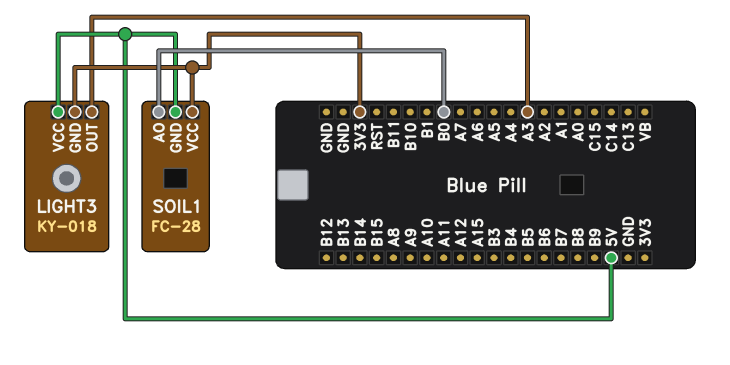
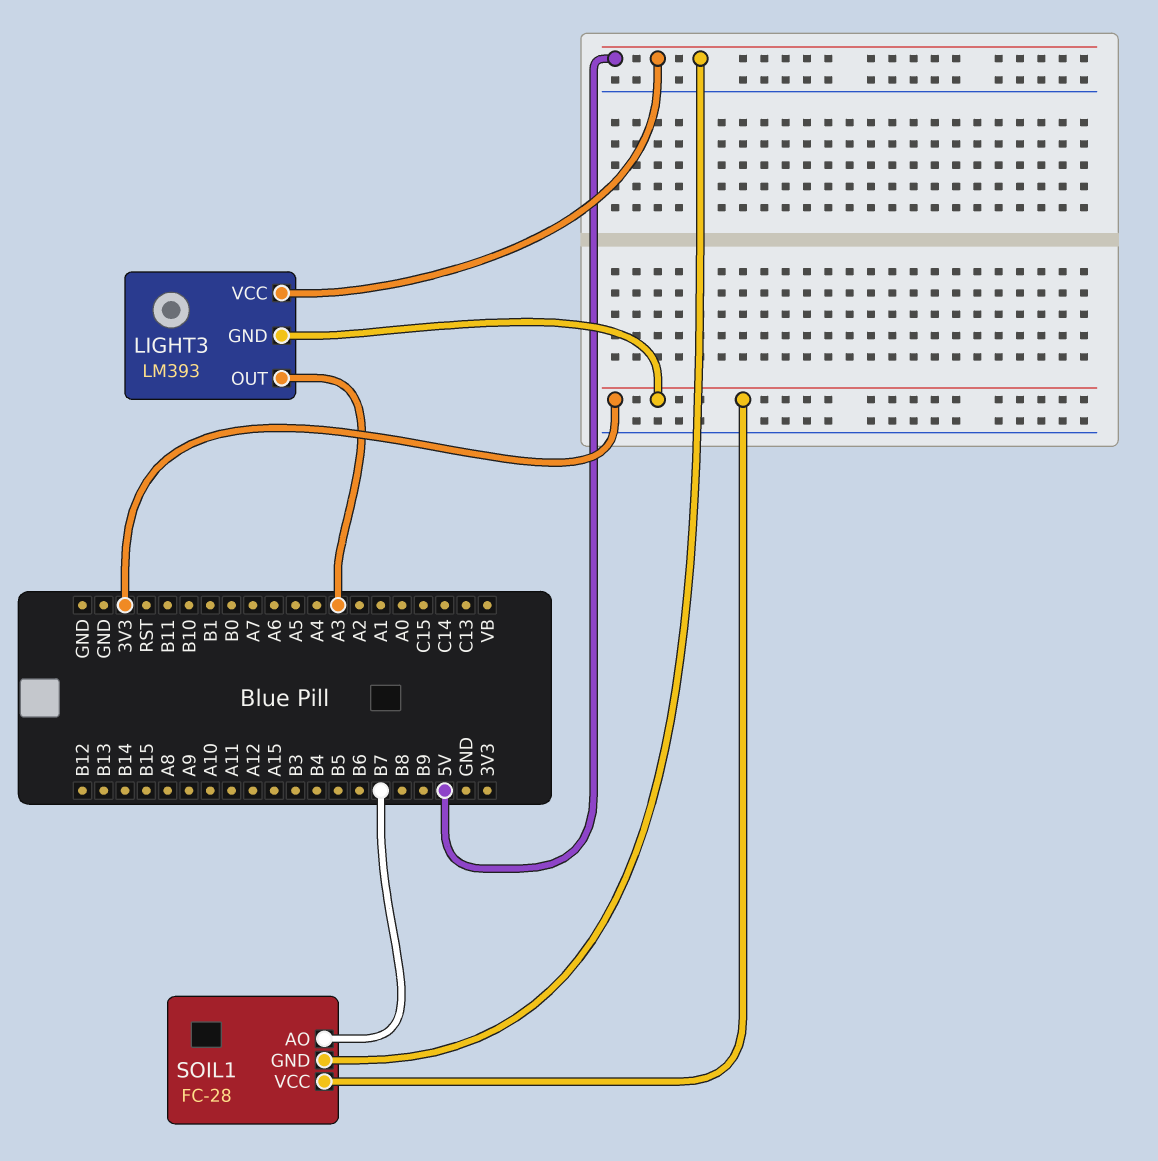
LIGHT3: KY-018 -> LM393
SOIL1 pin AO: B0 -> B7

